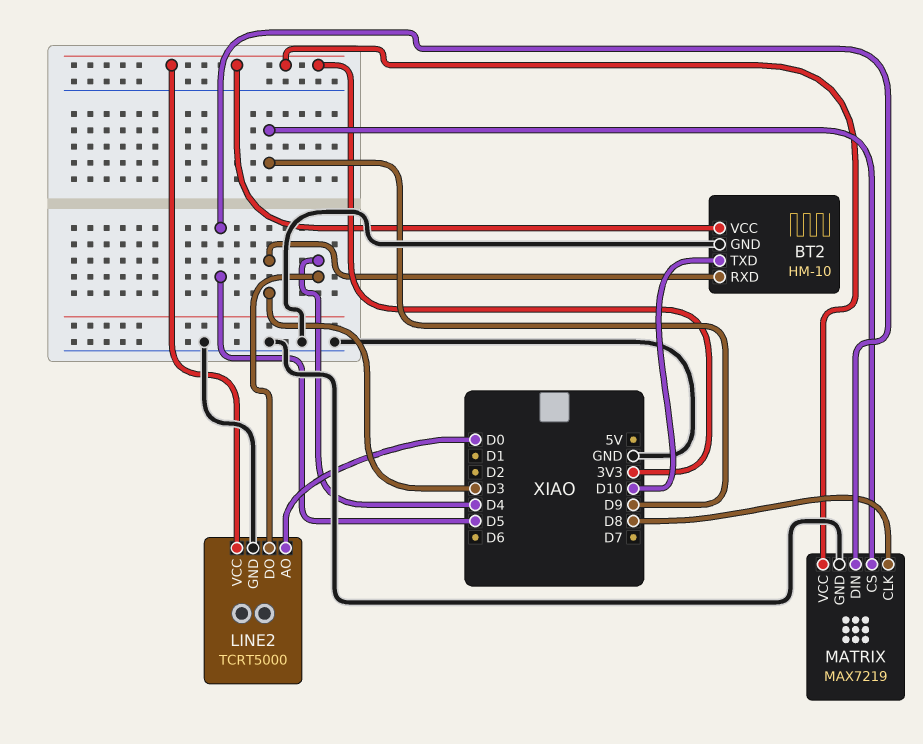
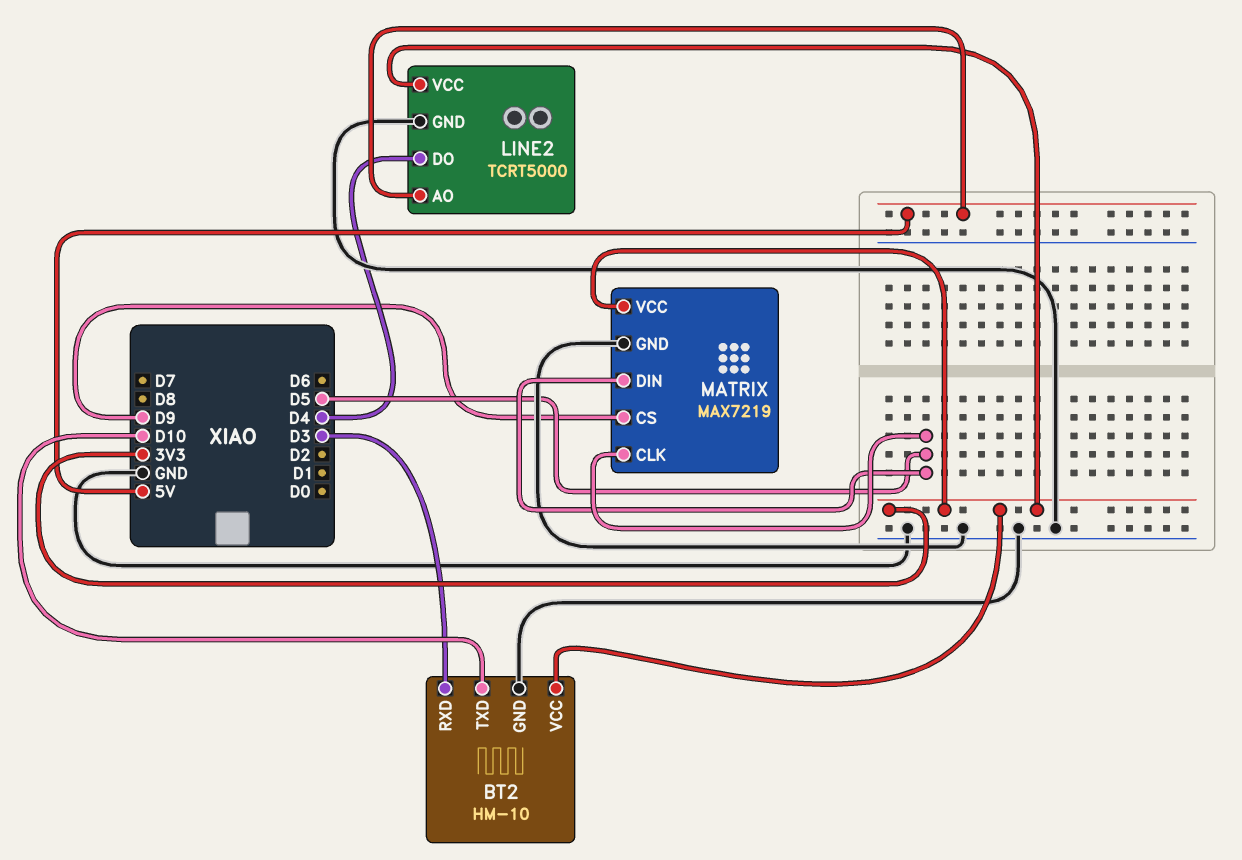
LINE2 pin AO: D0 -> 5V
MATRIX pin CLK: D8 -> D5

